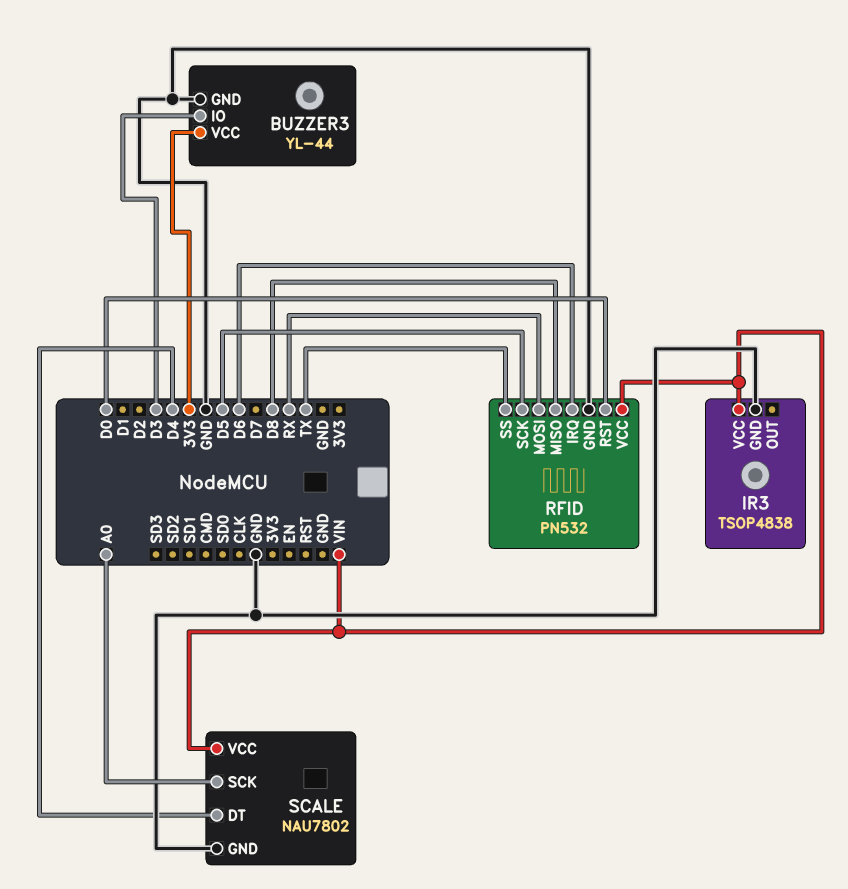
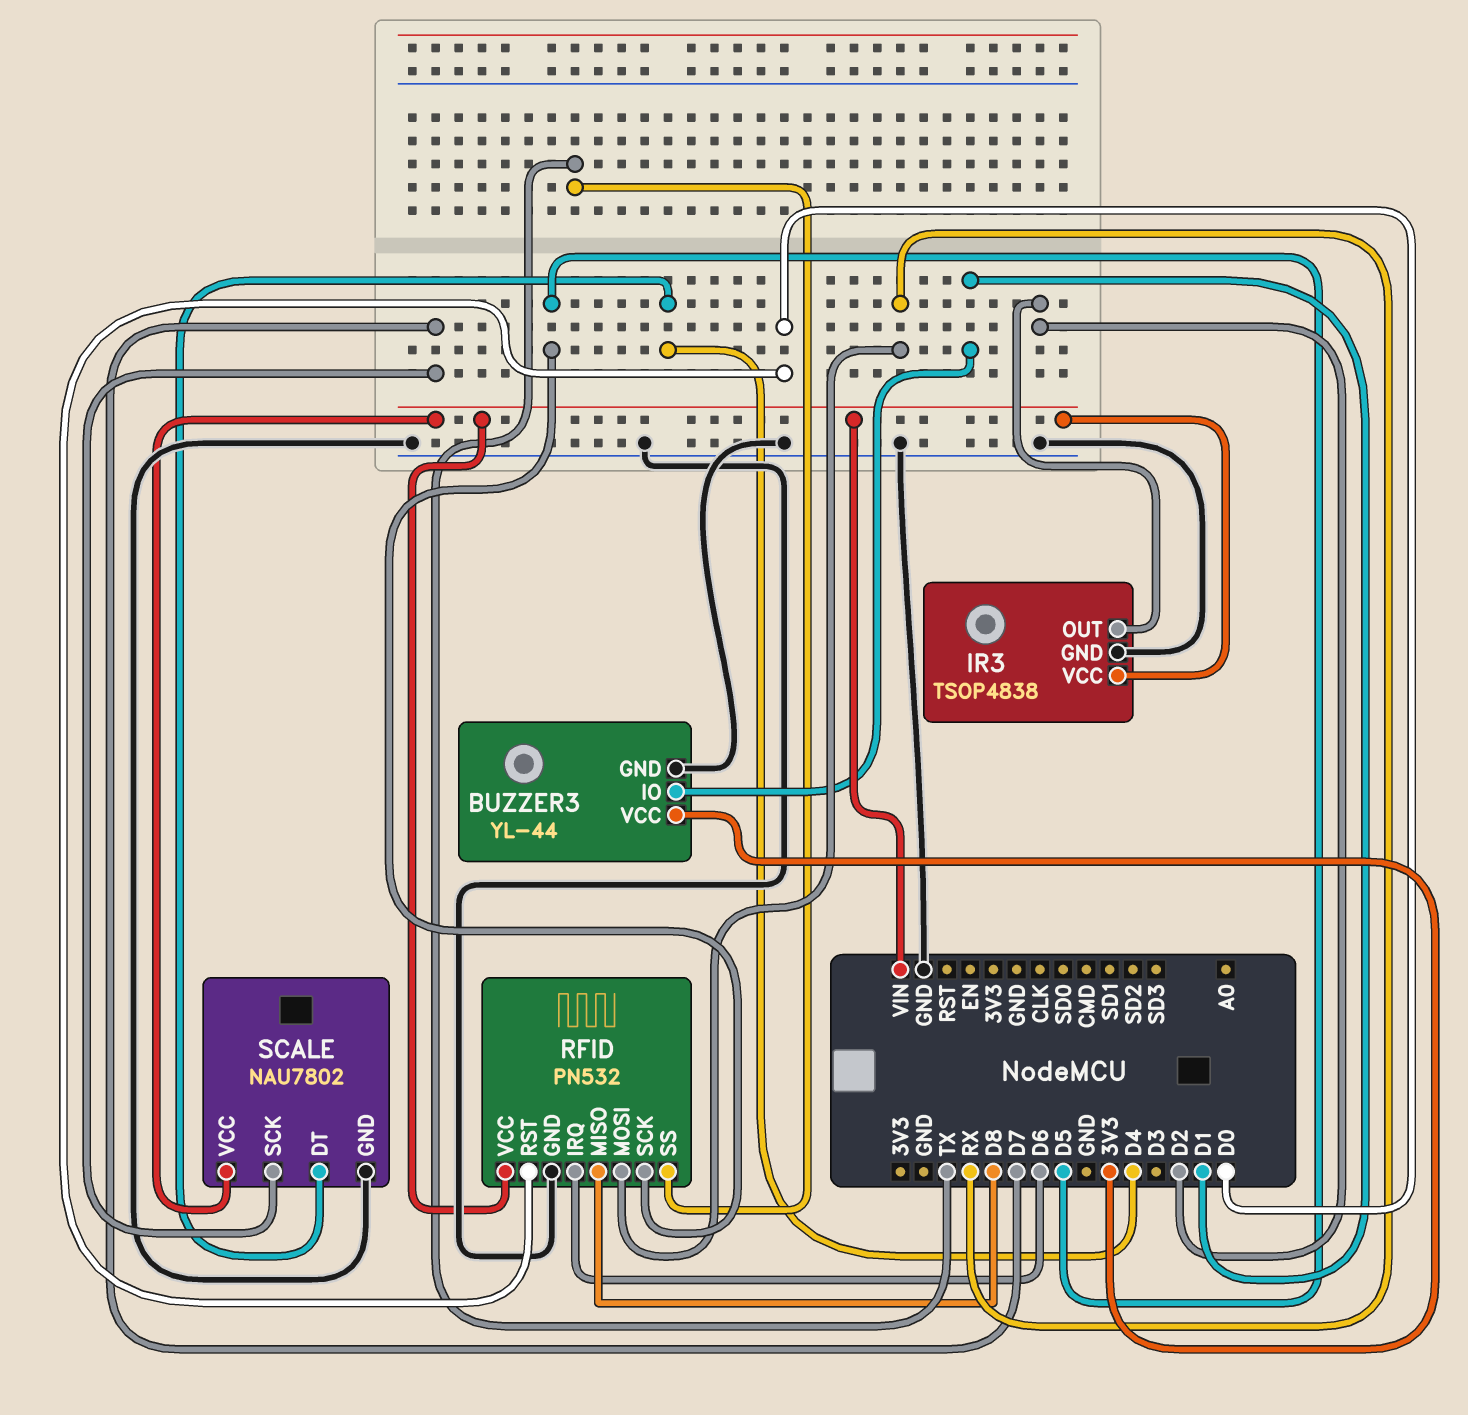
BUZZER3 pin IO: D3 -> D1
IR3 pin OUT: none -> D2
SCALE pin SCK: A0 -> D7

